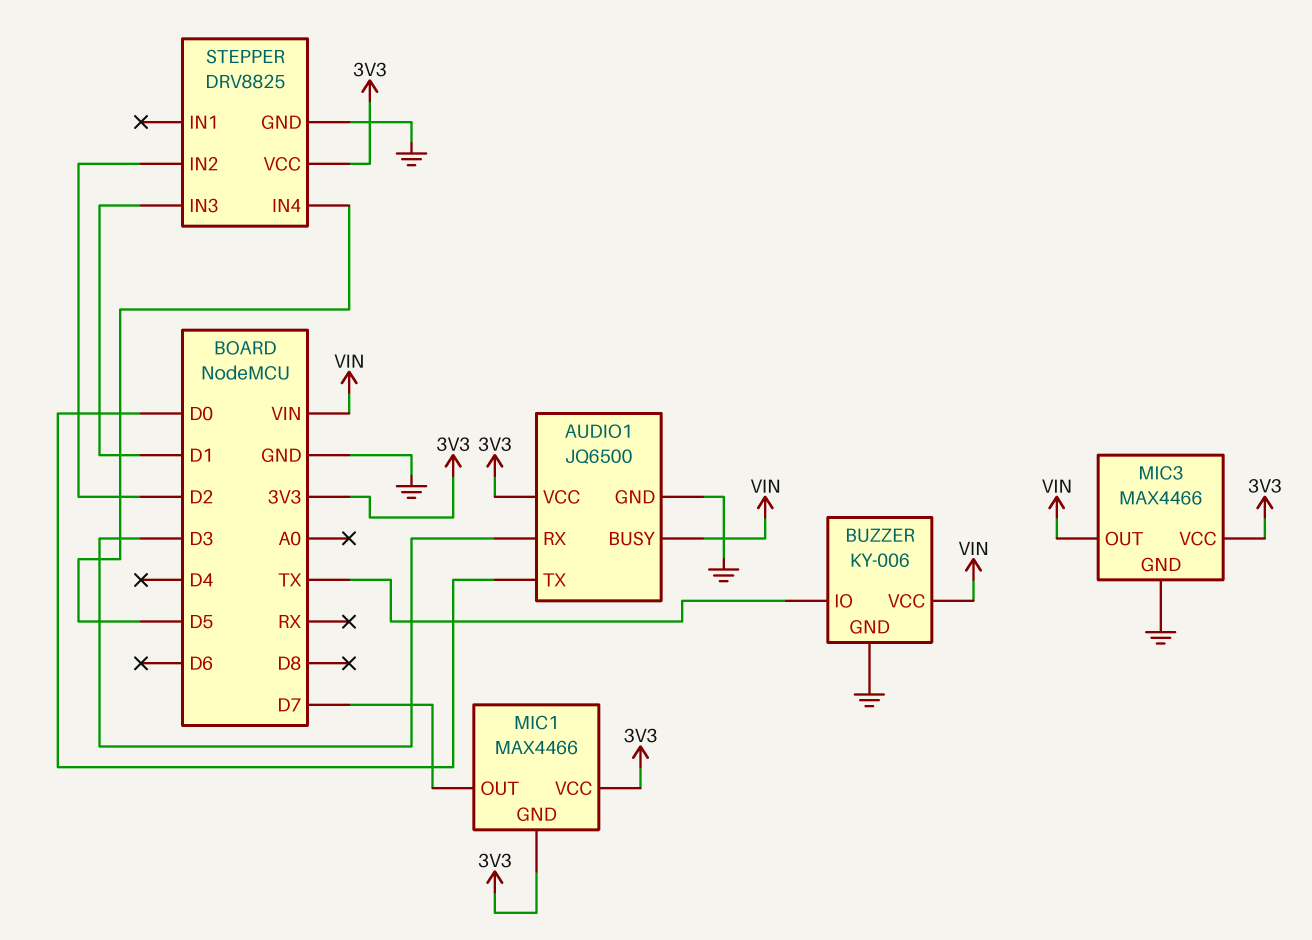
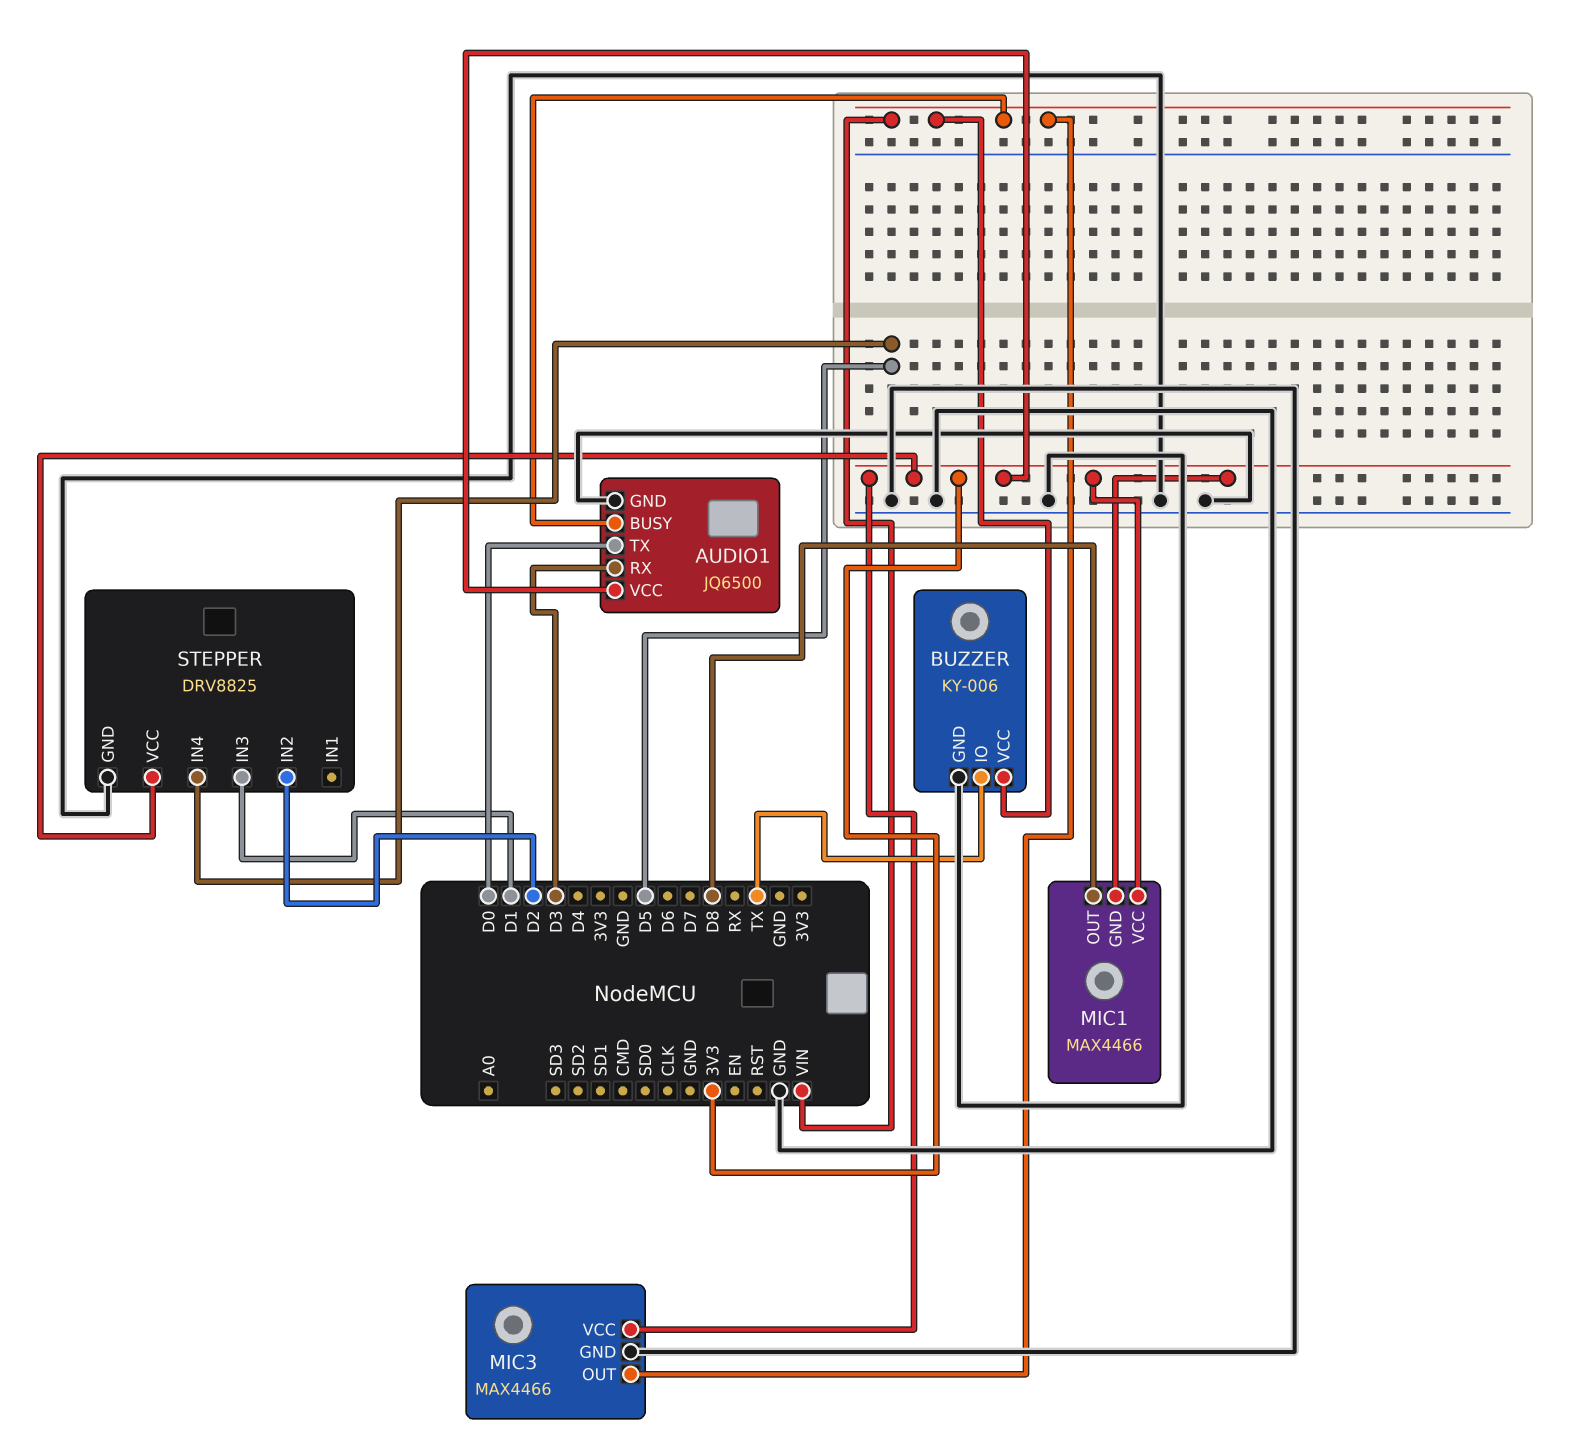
MIC1 pin OUT: D7 -> D8

